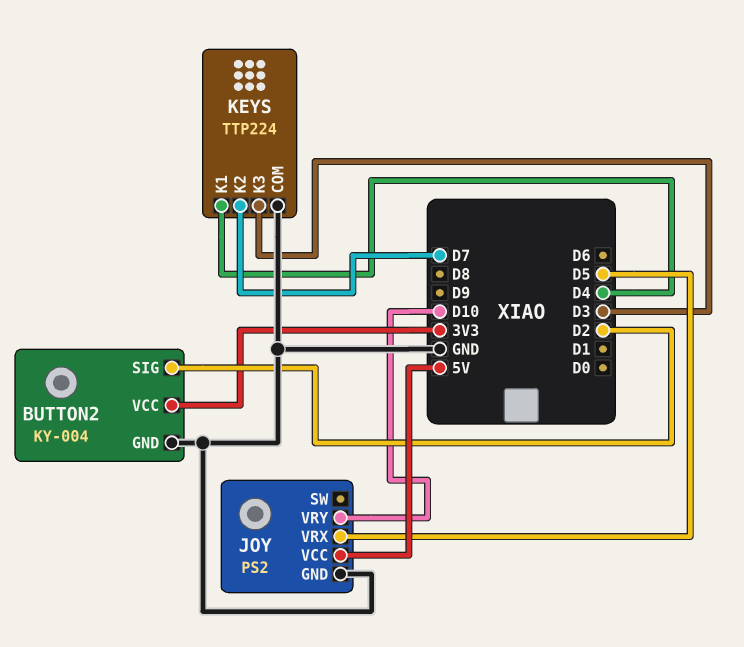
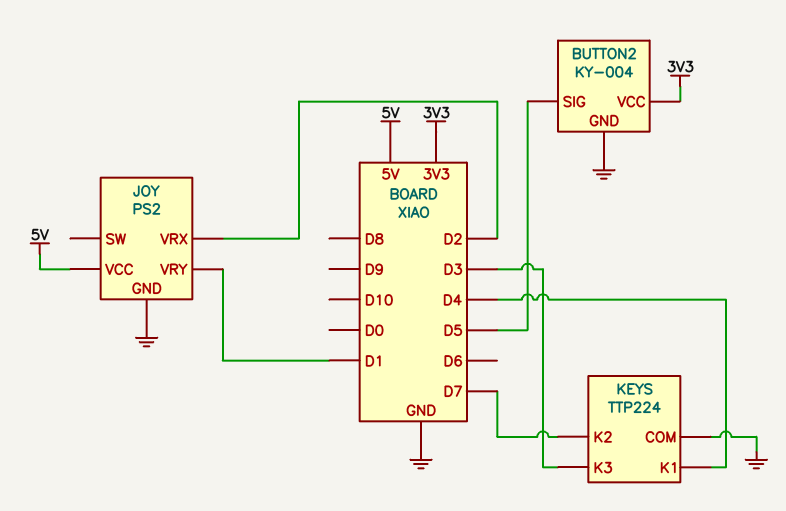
BUTTON2 pin SIG: D2 -> D5
JOY pin VRX: D5 -> D2
JOY pin VRY: D10 -> D1

